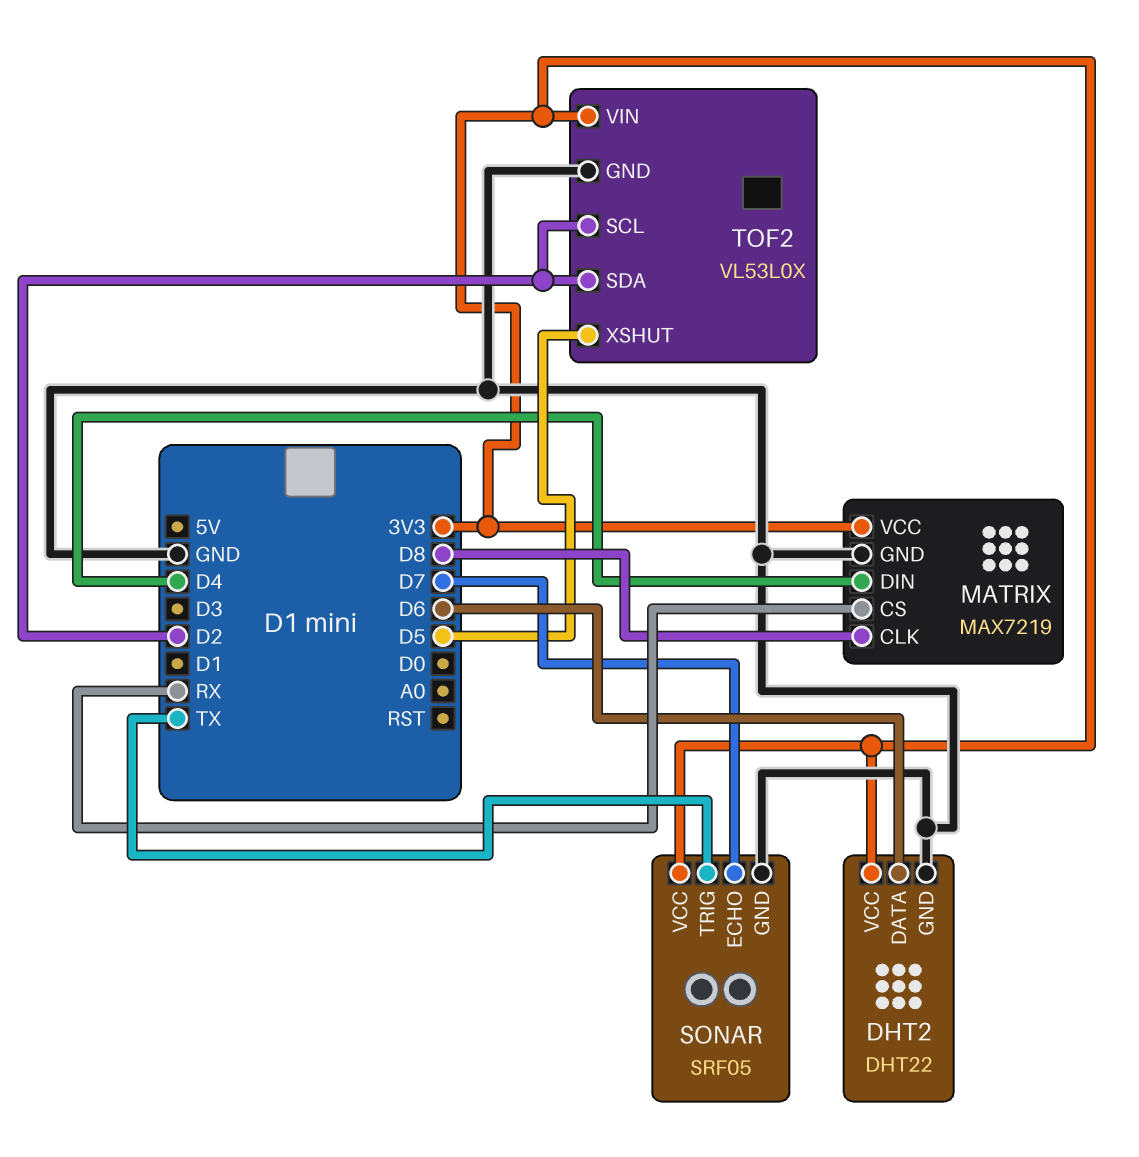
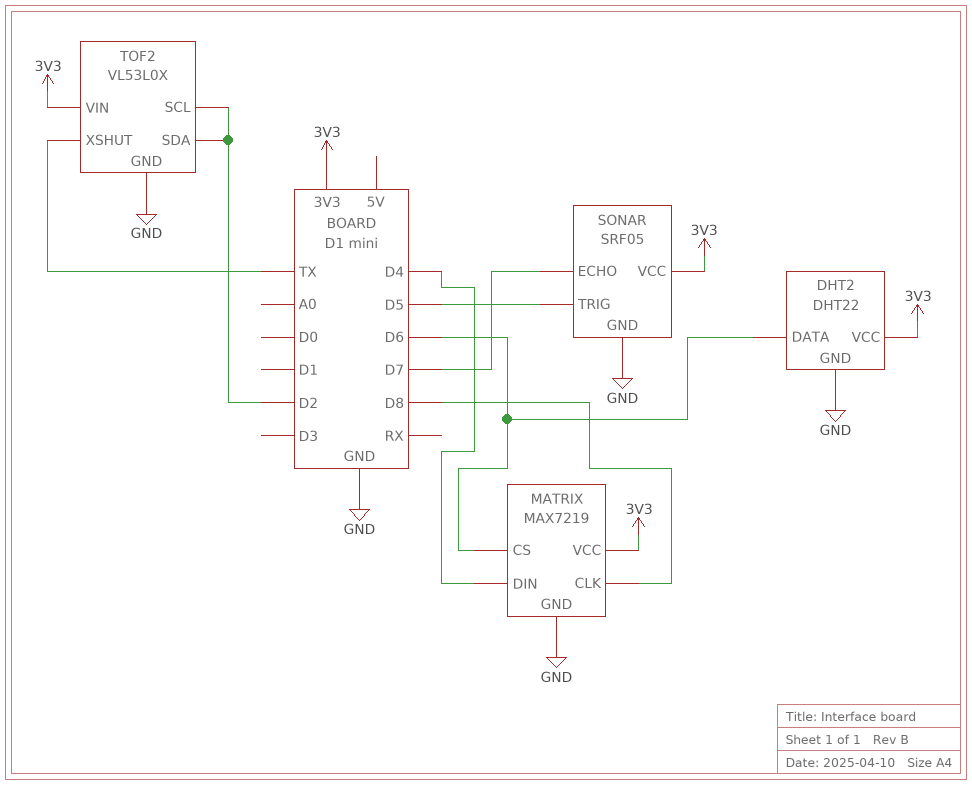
MATRIX pin CS: RX -> D6
SONAR pin TRIG: TX -> D5
TOF2 pin XSHUT: D5 -> TX

